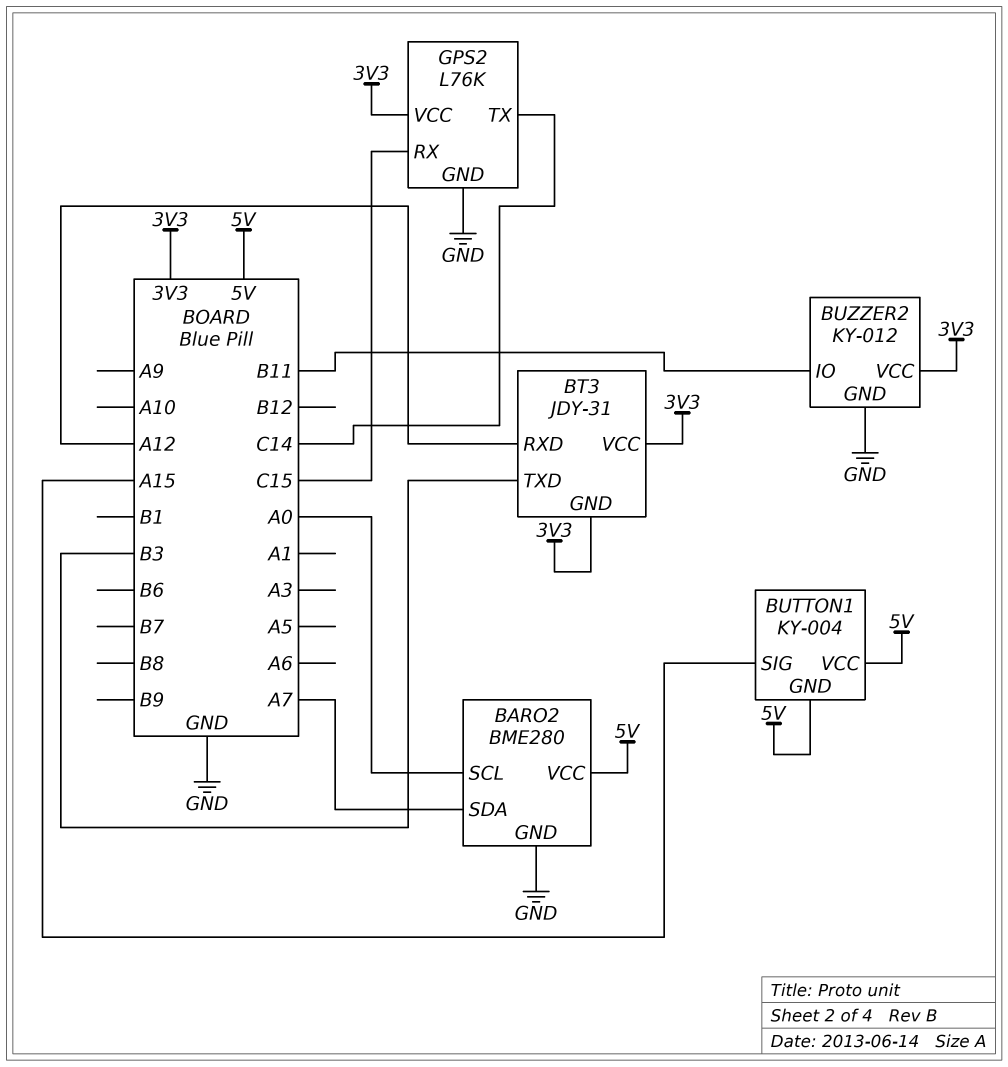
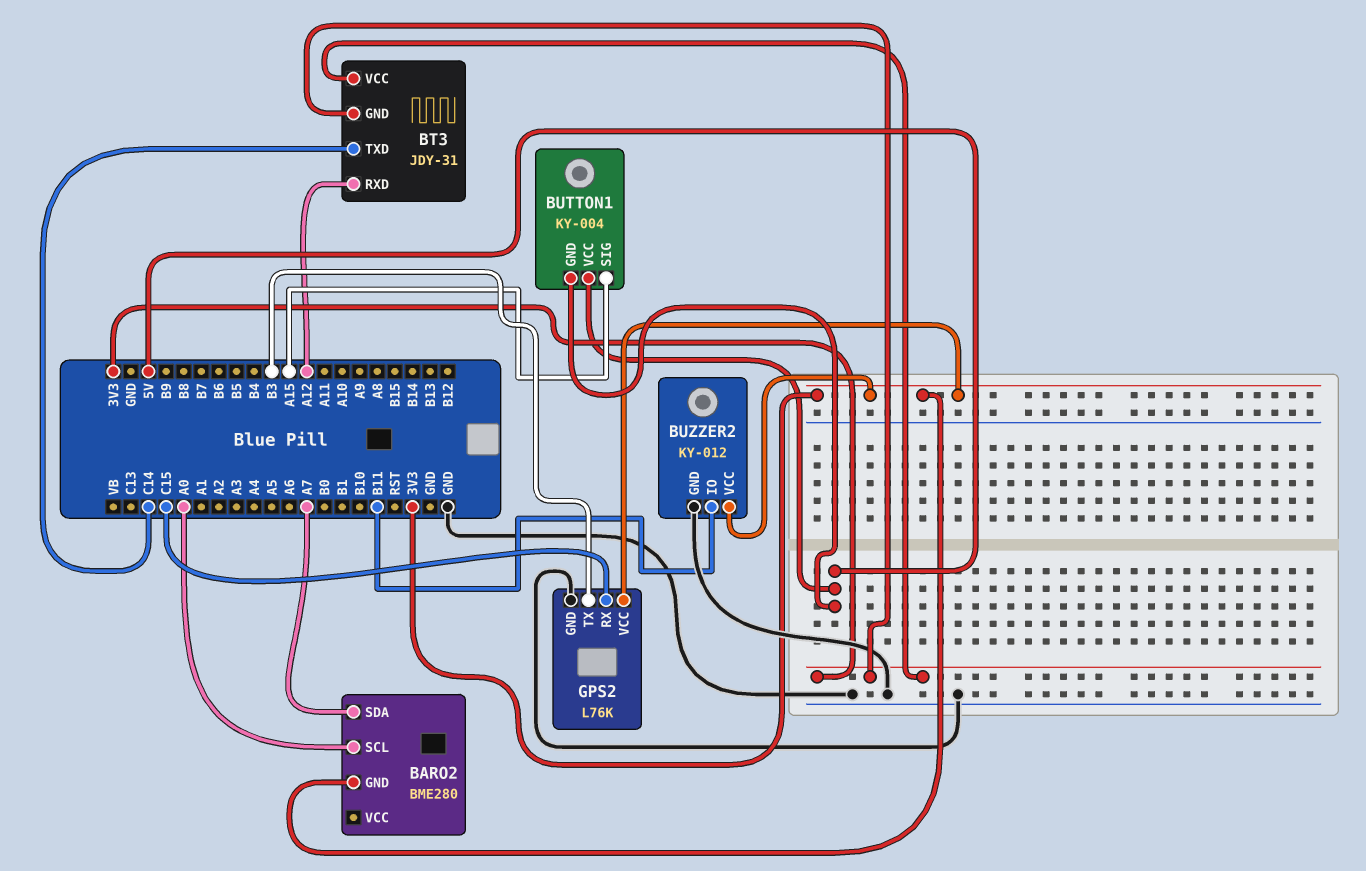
BARO2 pin GND: GND -> 3V3
BARO2 pin VCC: 5V -> none
BT3 pin TXD: B3 -> C14
GPS2 pin TX: C14 -> B3

